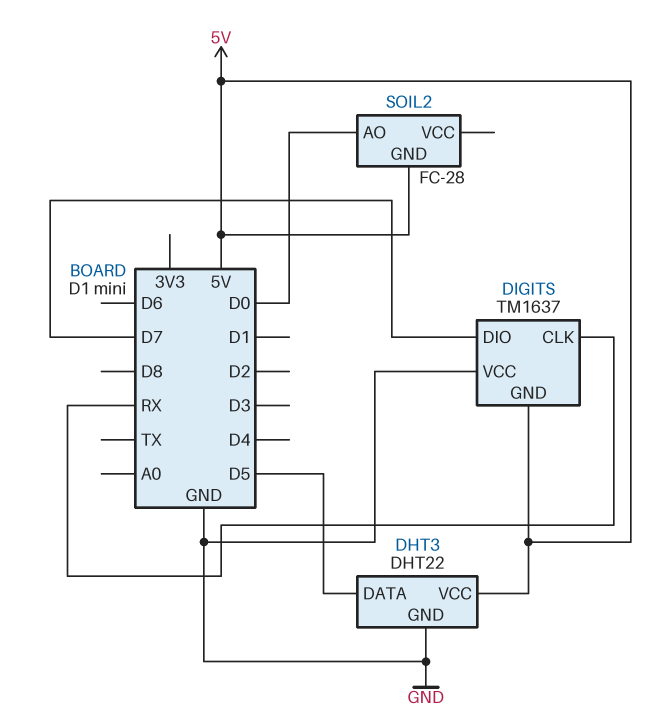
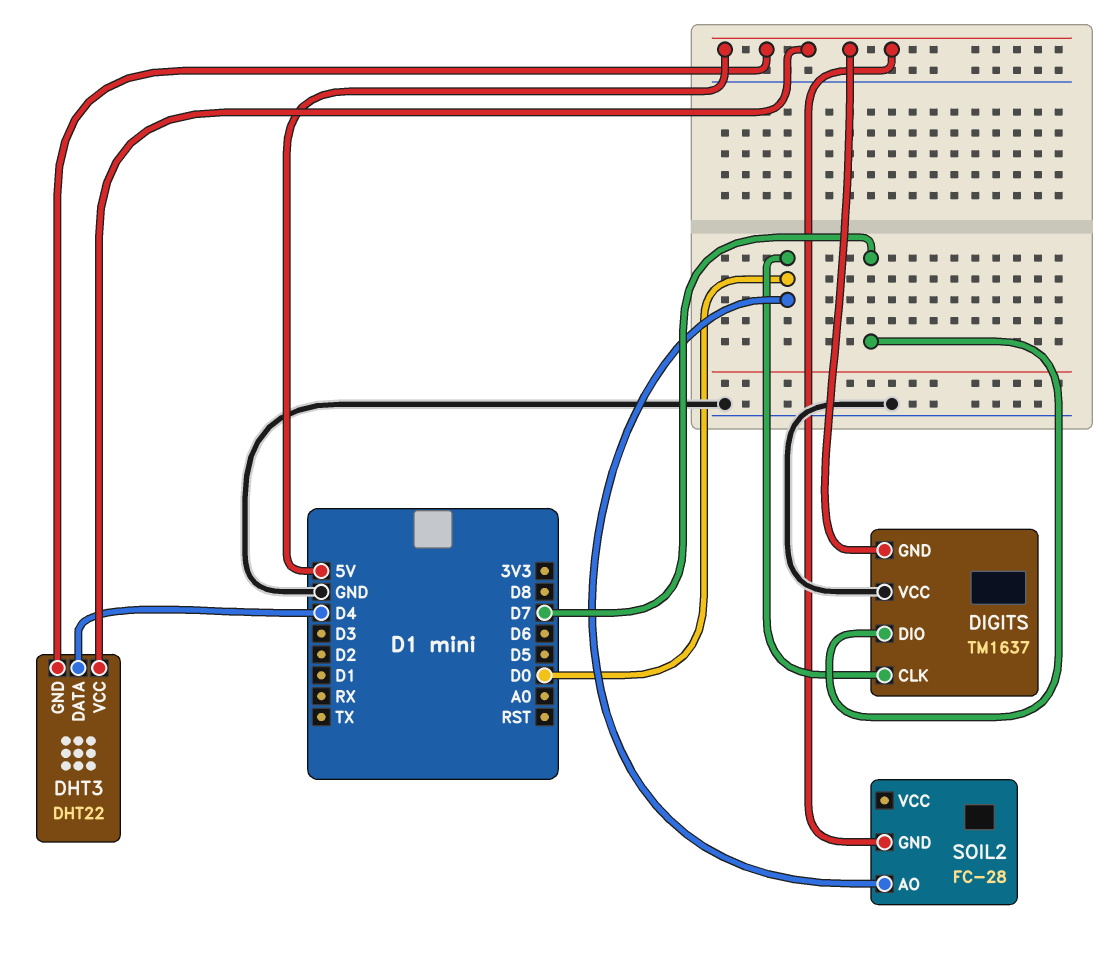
DHT3 pin DATA: D5 -> D4
DHT3 pin GND: GND -> 5V
DIGITS pin CLK: RX -> D0

